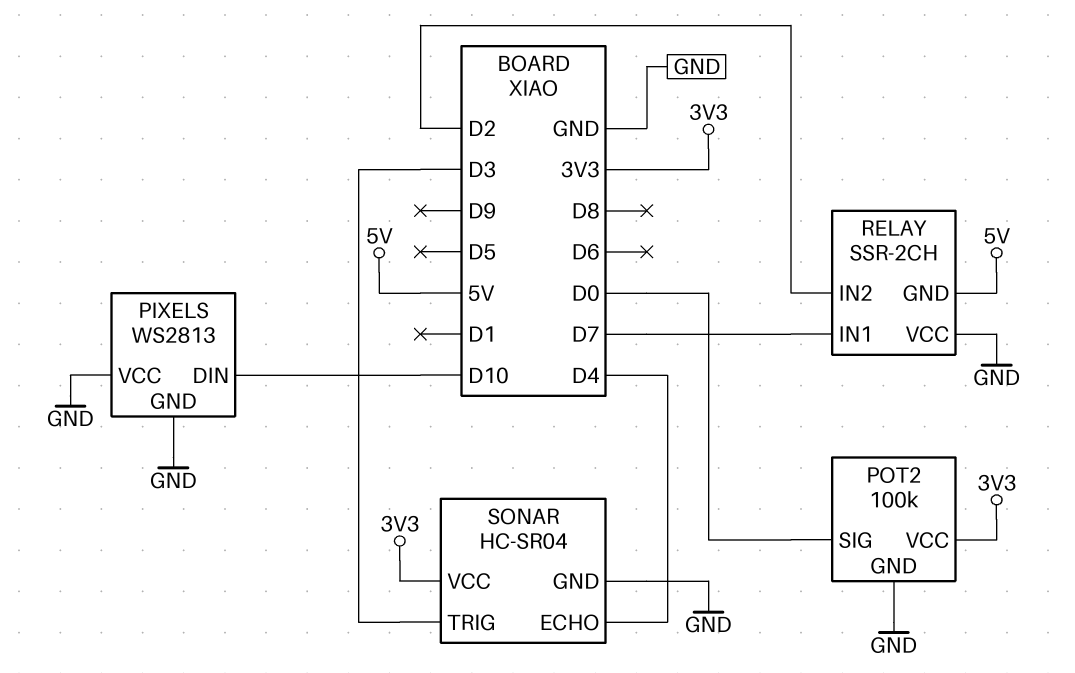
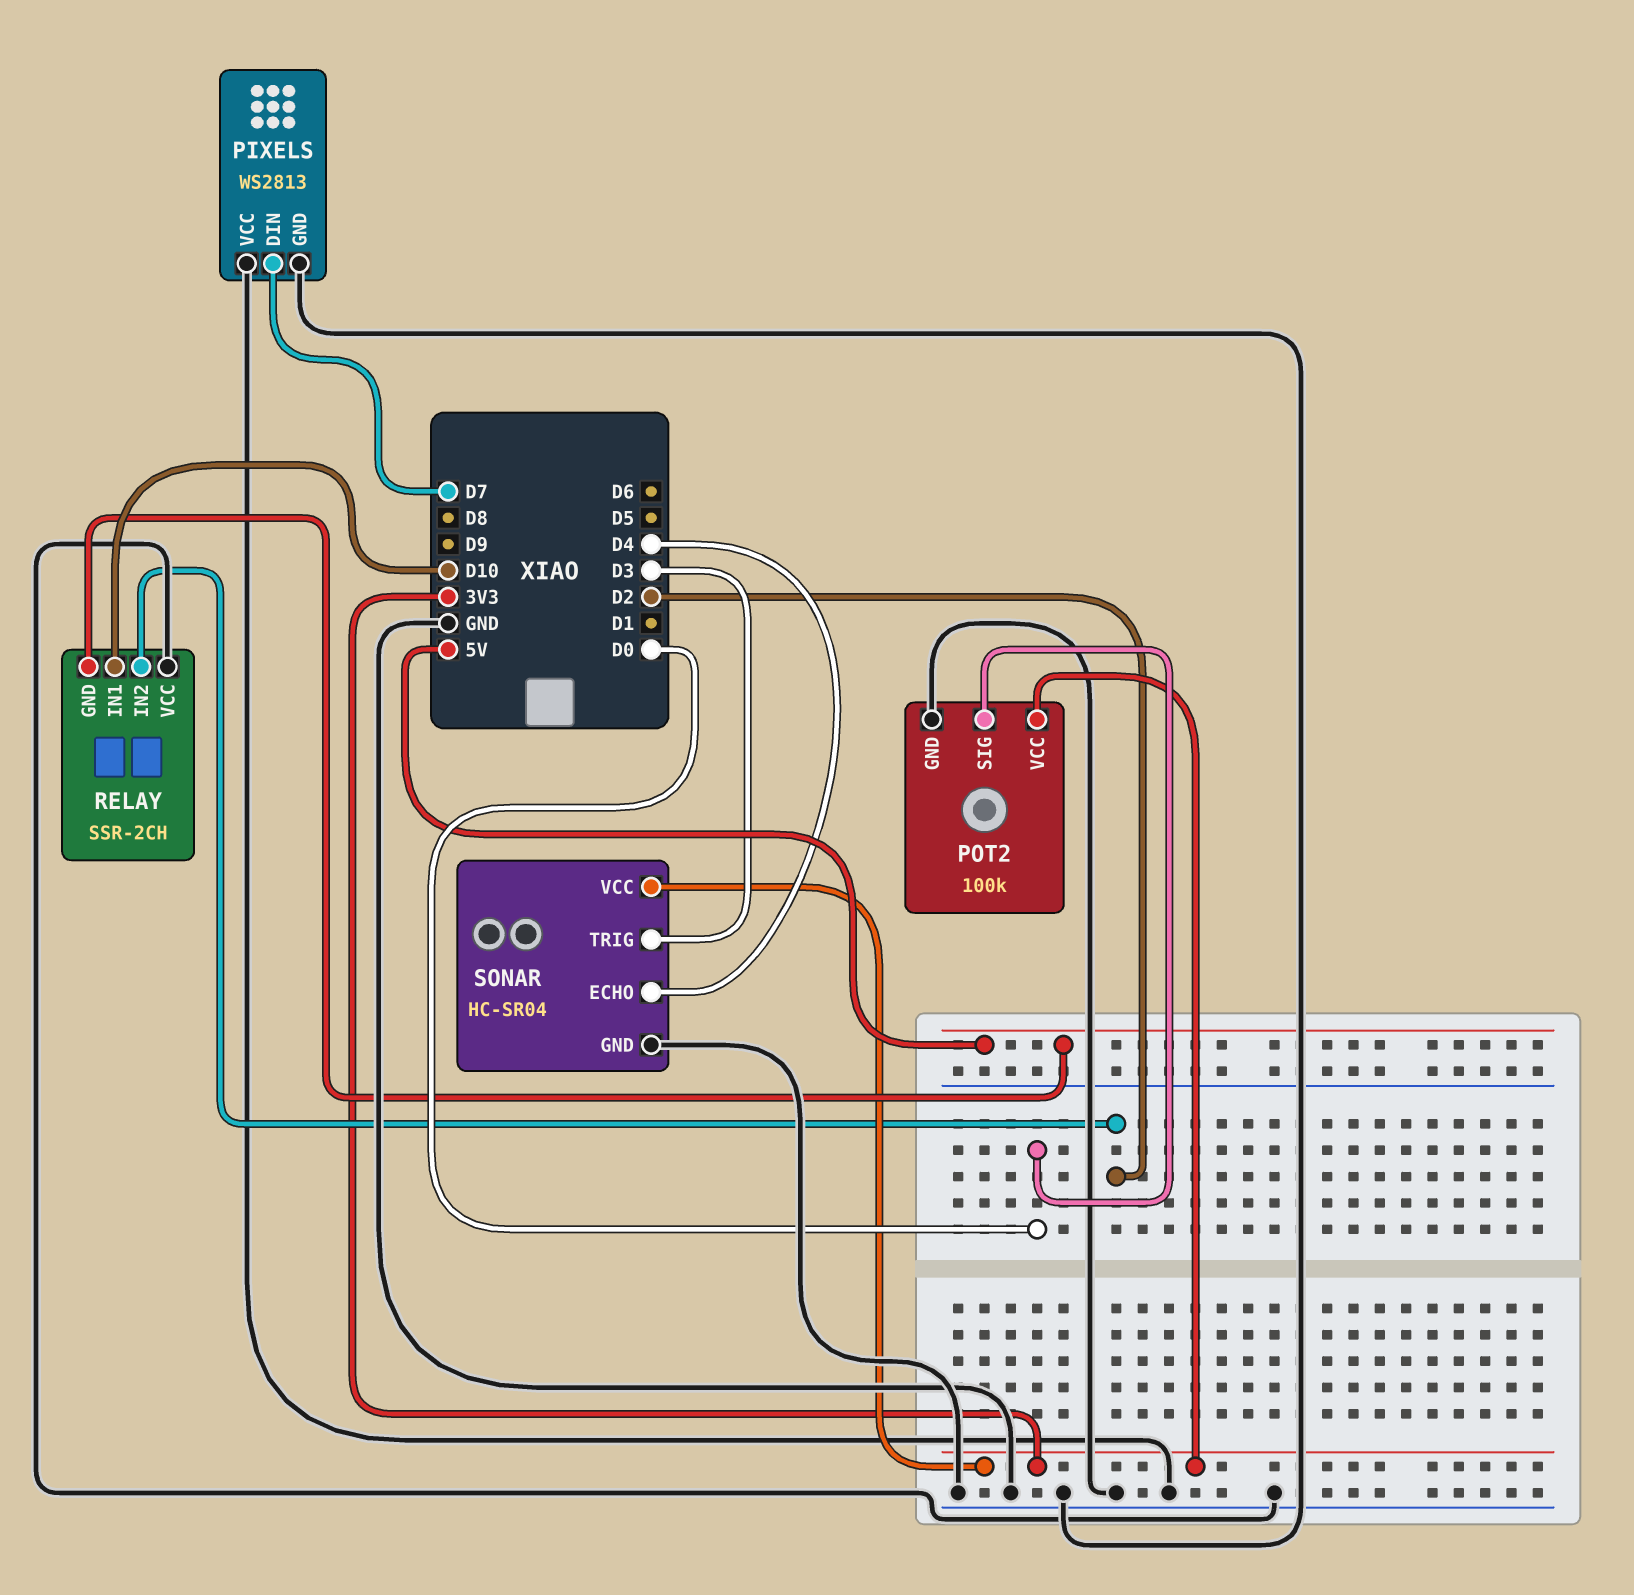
PIXELS pin DIN: D10 -> D7
RELAY pin IN1: D7 -> D10

